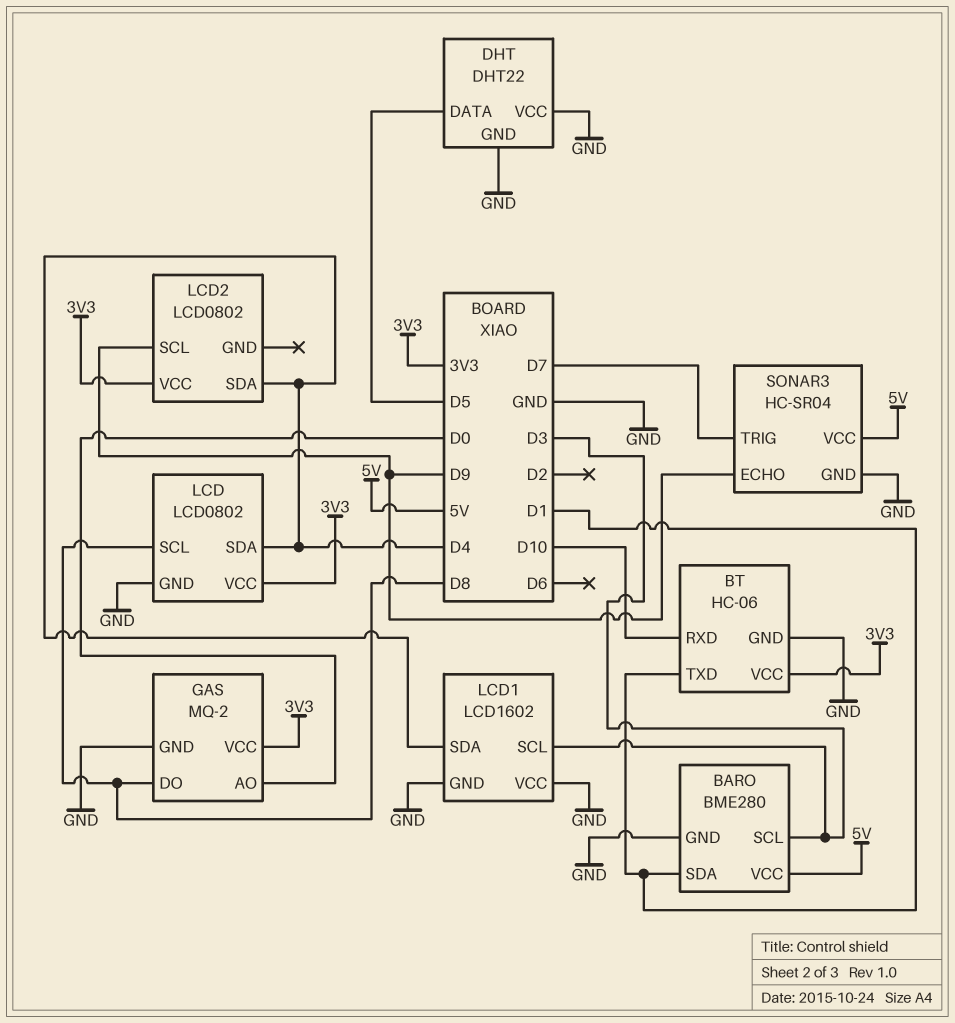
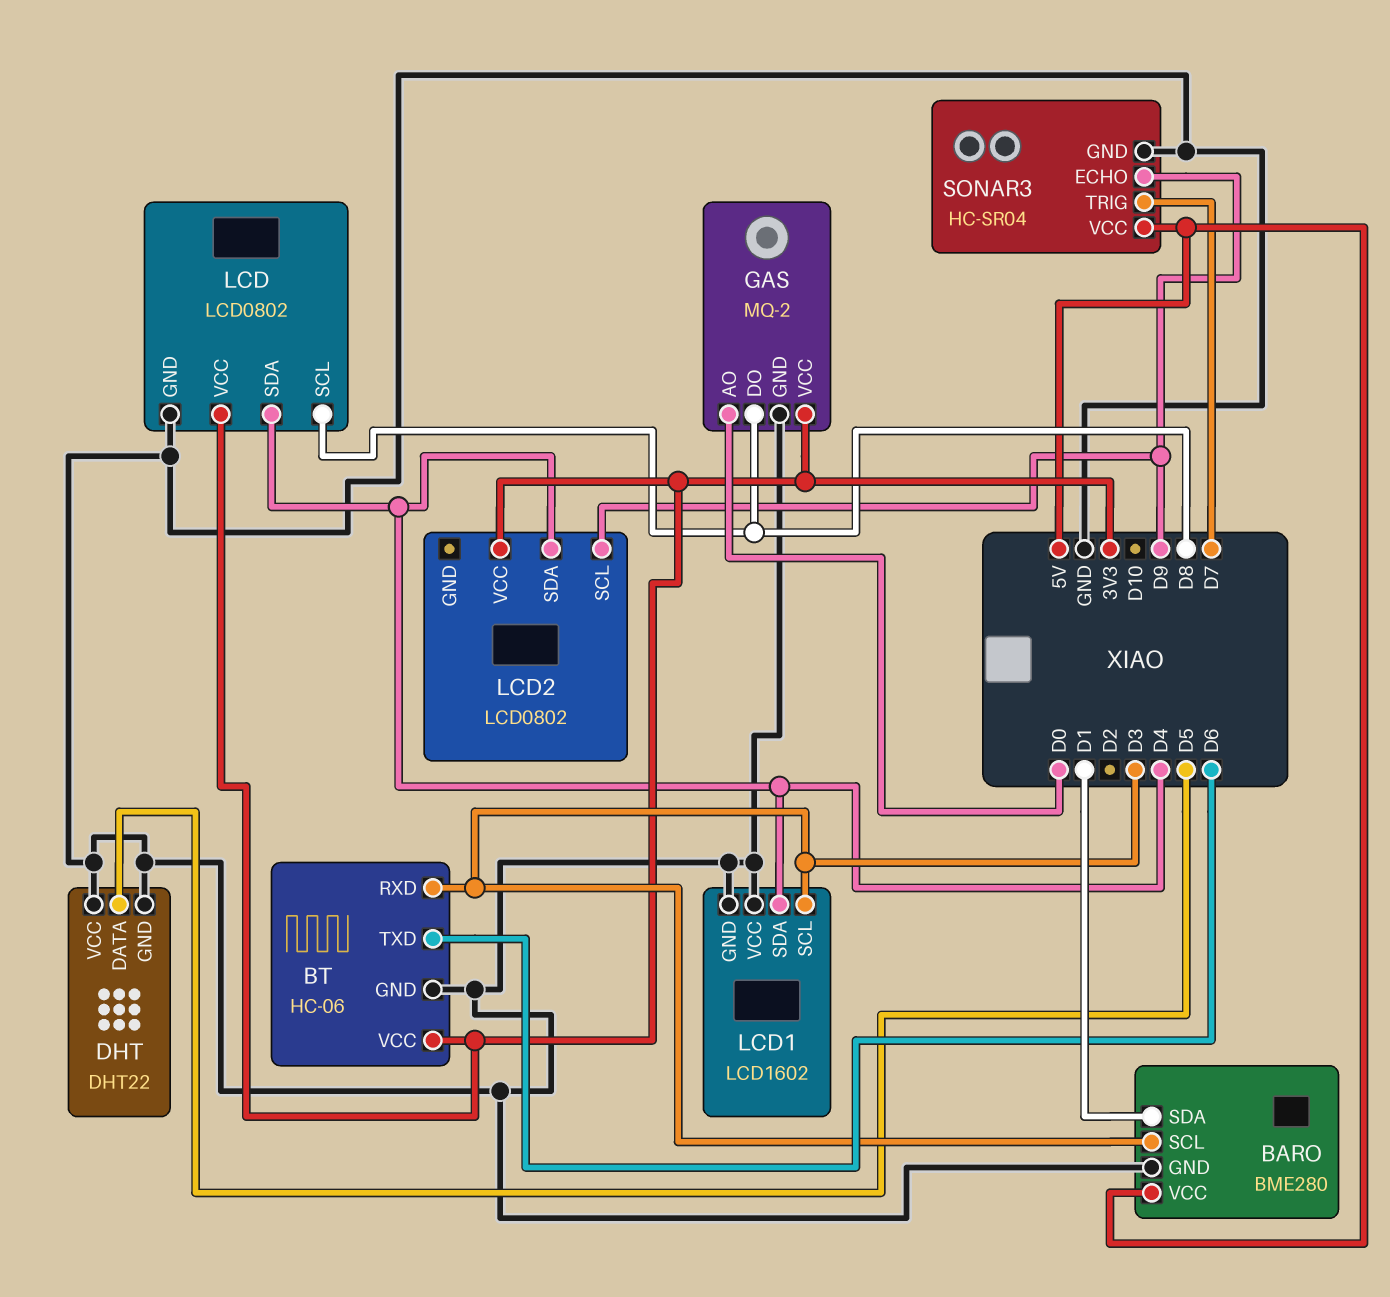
BT pin RXD: D10 -> D3
BT pin TXD: D1 -> D6

